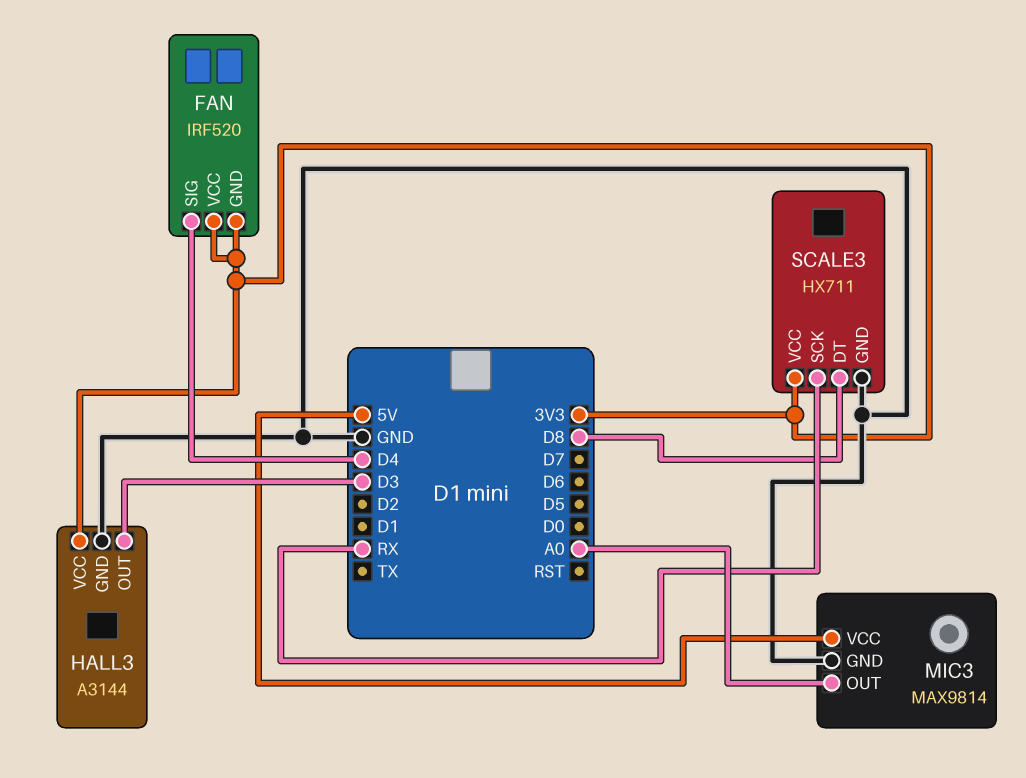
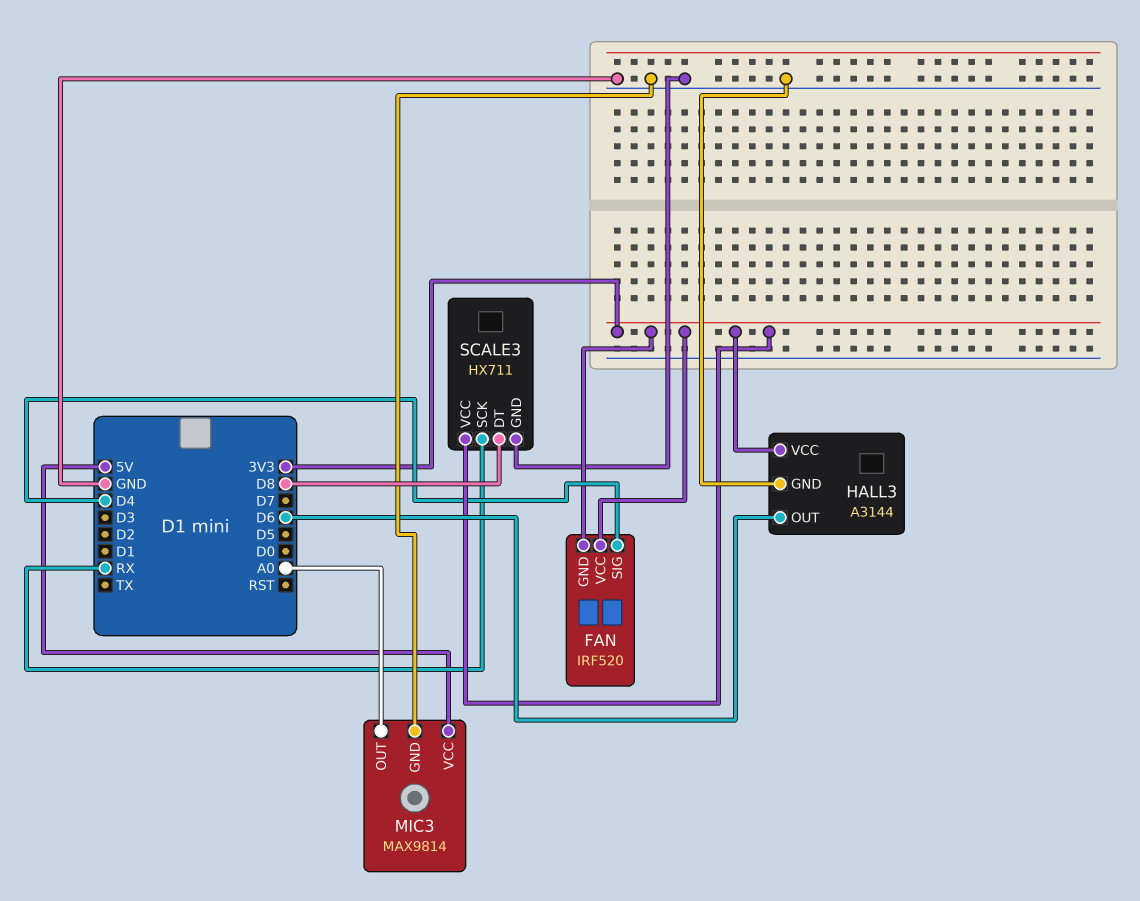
HALL3 pin OUT: D3 -> D6

